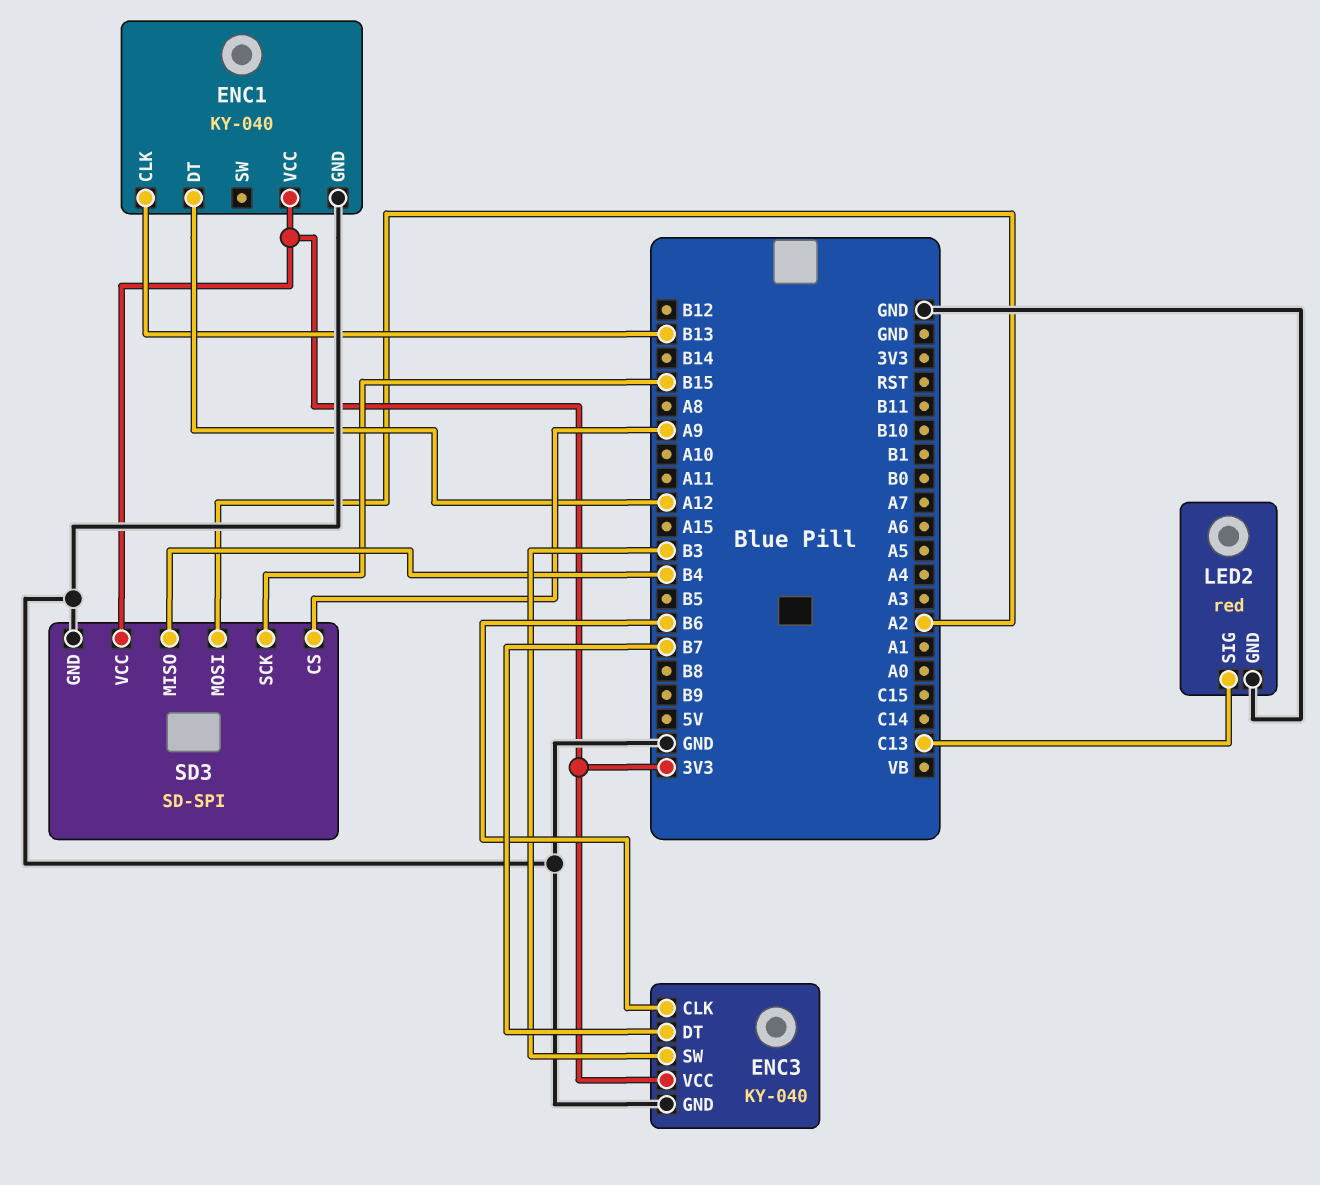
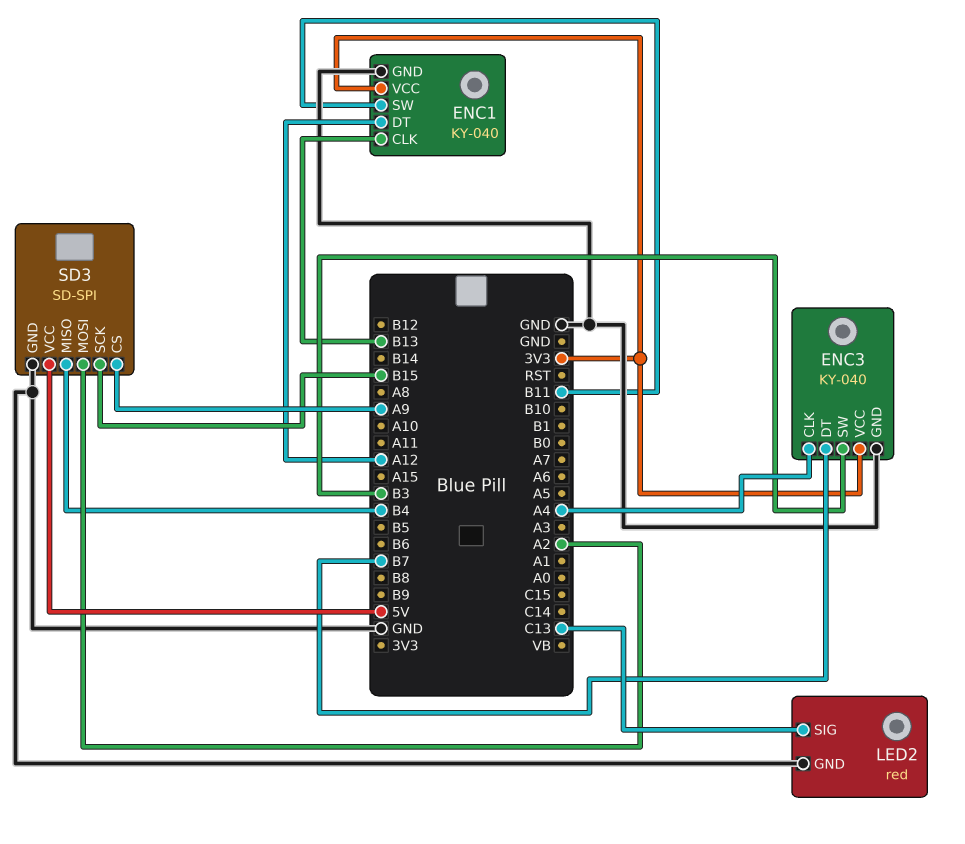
ENC1 pin SW: none -> B11
ENC3 pin CLK: B6 -> A4
SD3 pin VCC: 3V3 -> 5V

